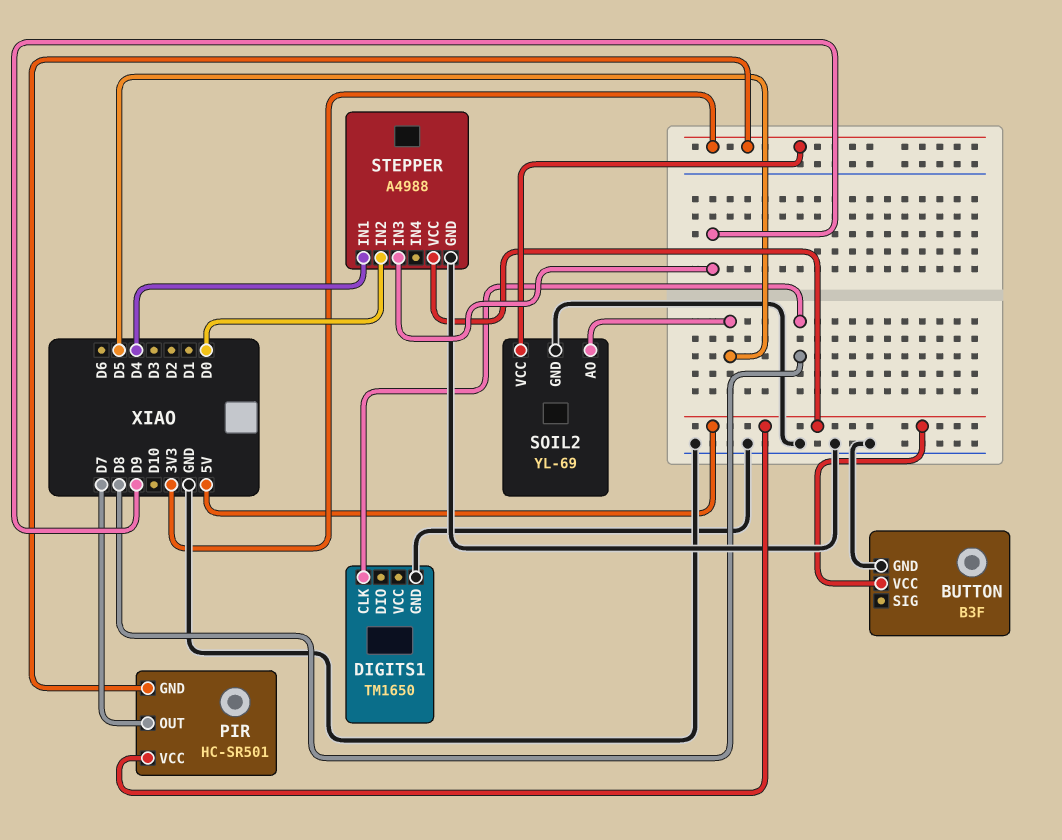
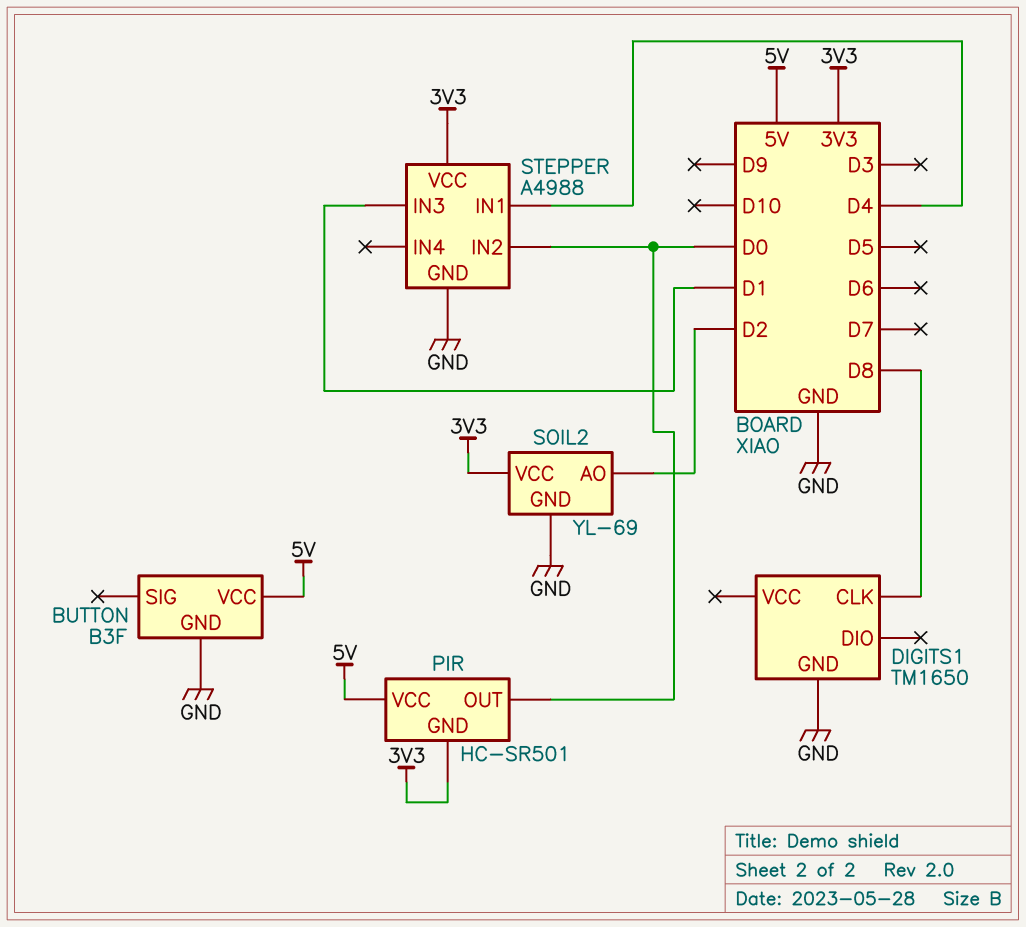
PIR pin OUT: D7 -> D0
SOIL2 pin AO: D5 -> D2
STEPPER pin IN3: D9 -> D1
STEPPER pin VCC: 5V -> 3V3

